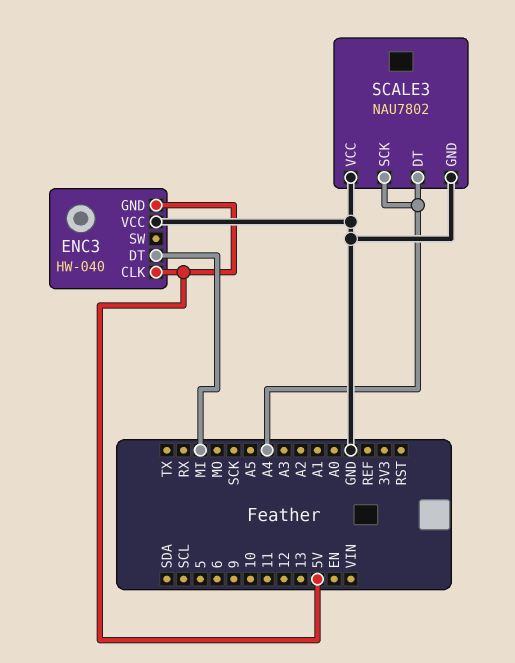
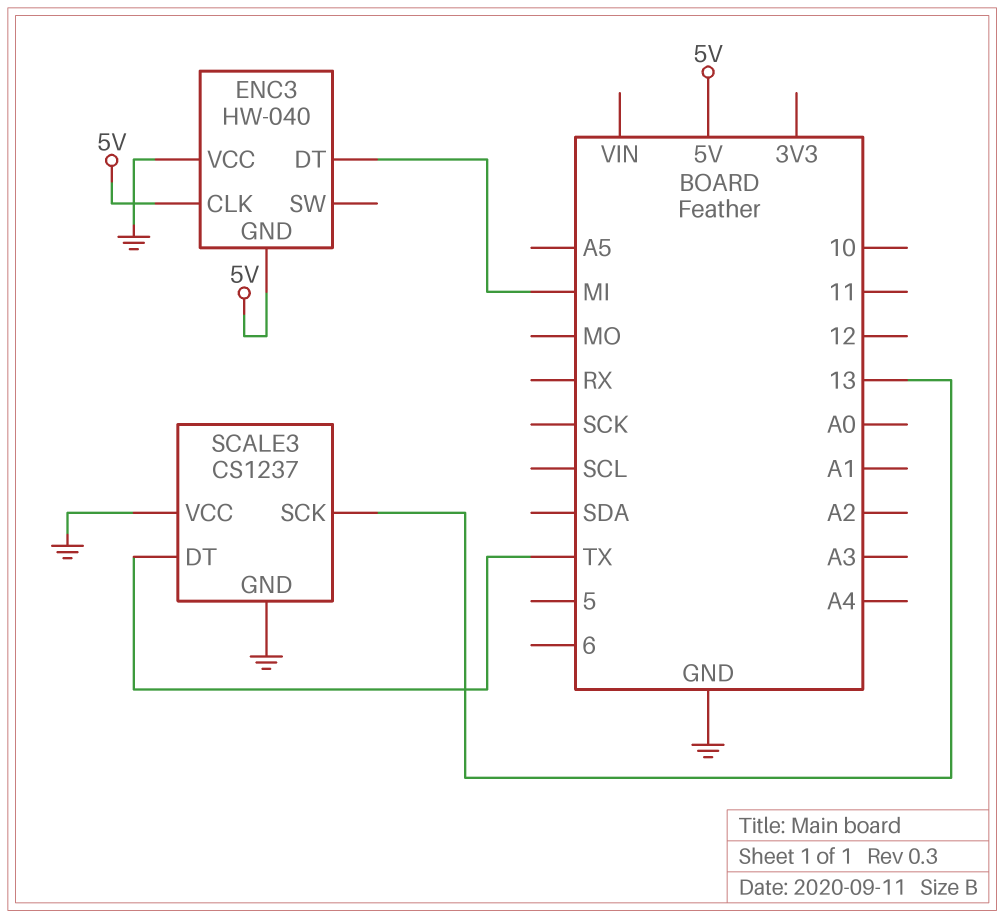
SCALE3: NAU7802 -> CS1237
SCALE3 pin DT: A4 -> TX
SCALE3 pin SCK: A4 -> 13

